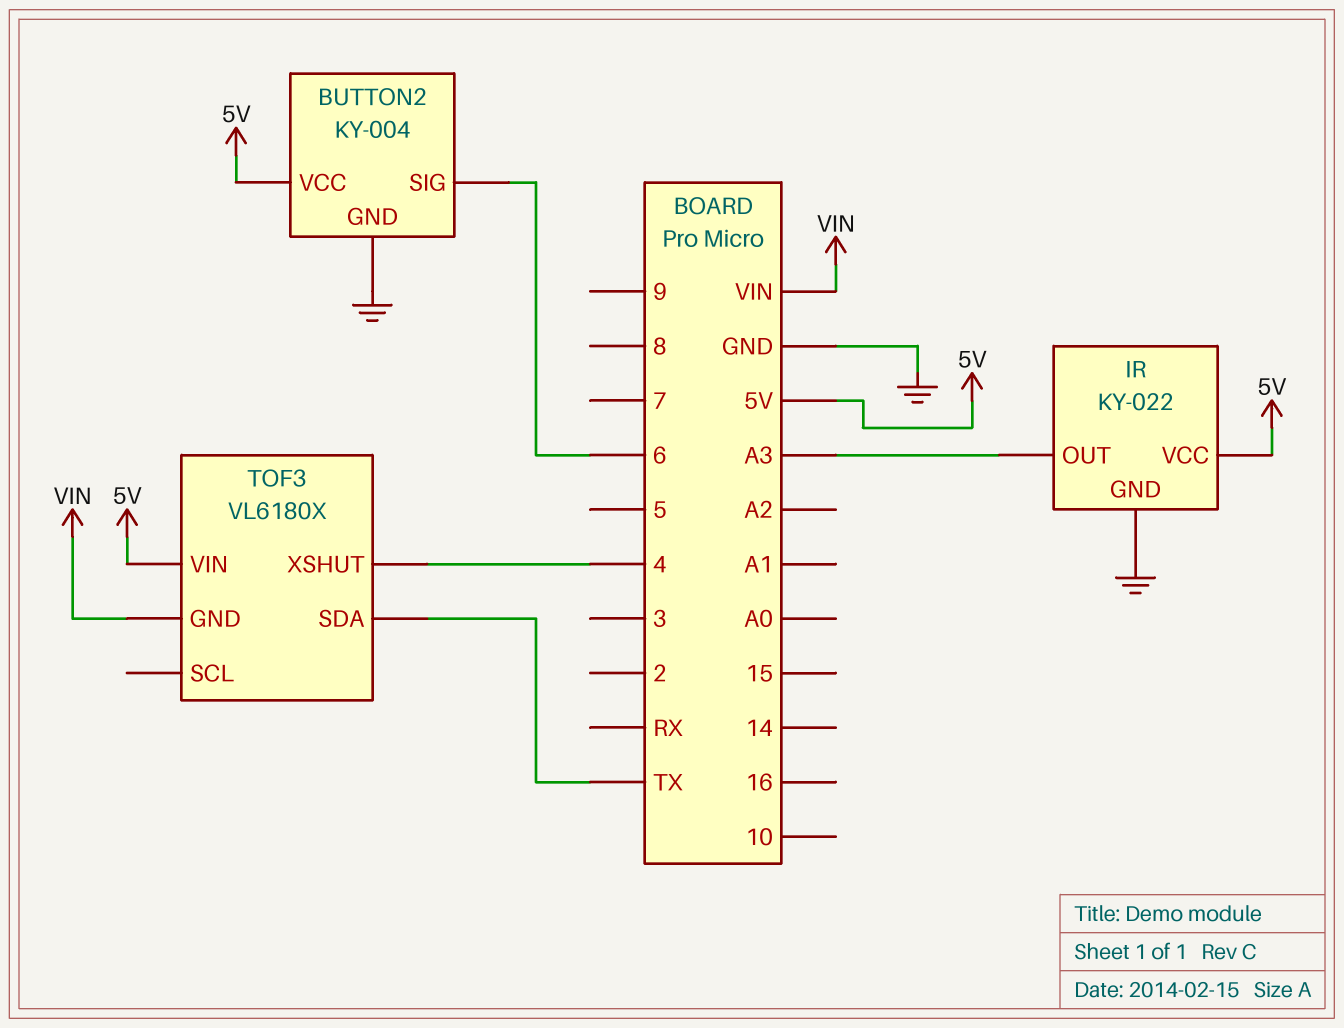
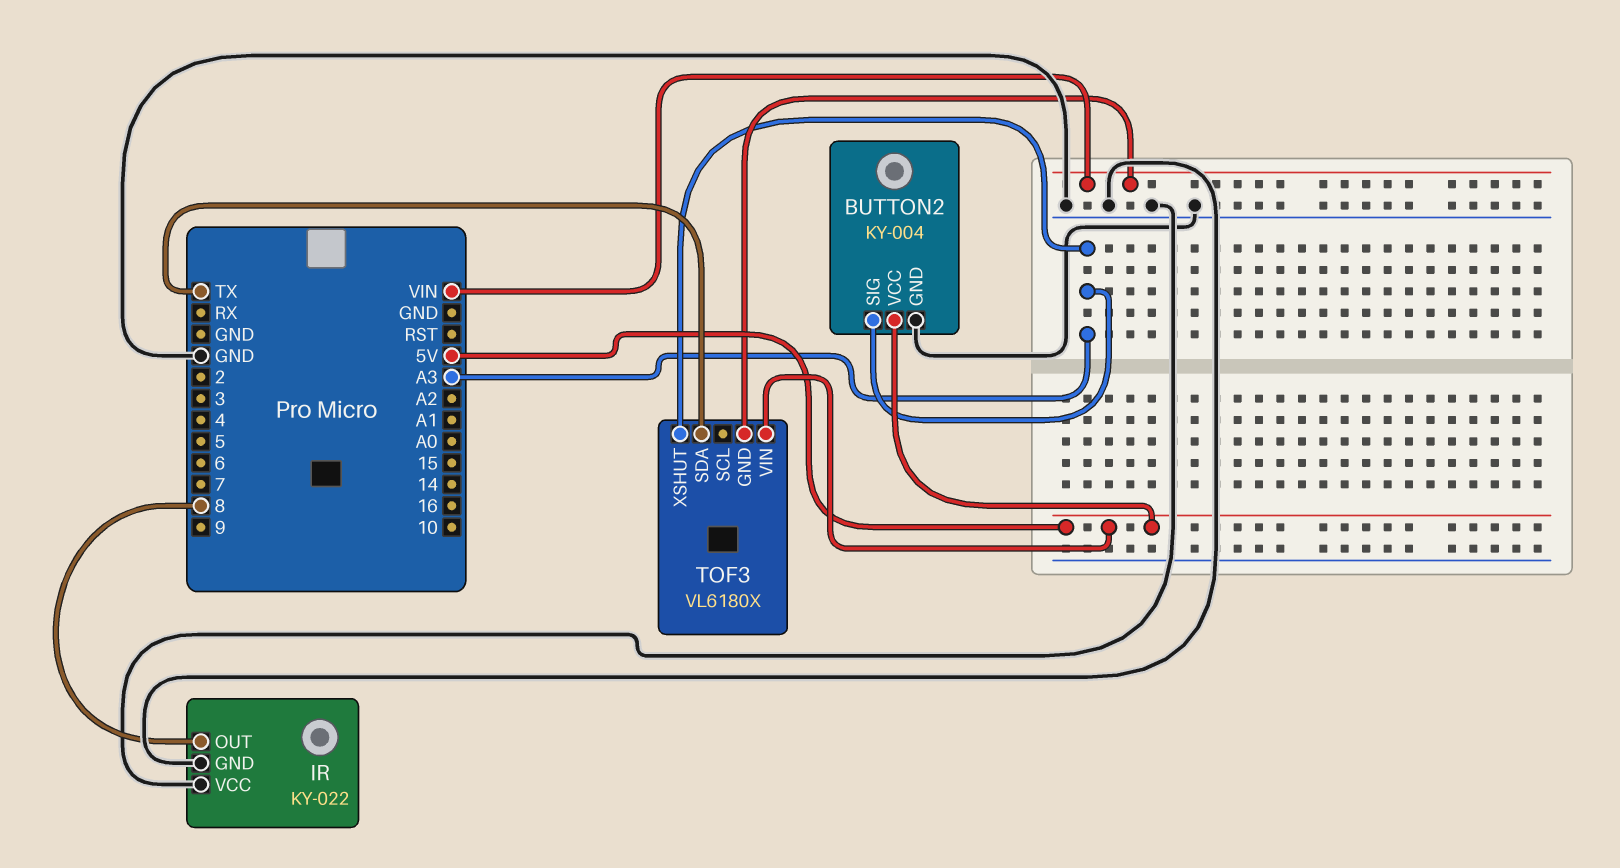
BUTTON2 pin SIG: 6 -> A3
IR pin OUT: A3 -> 8
IR pin VCC: 5V -> GND
TOF3 pin XSHUT: 4 -> A3

